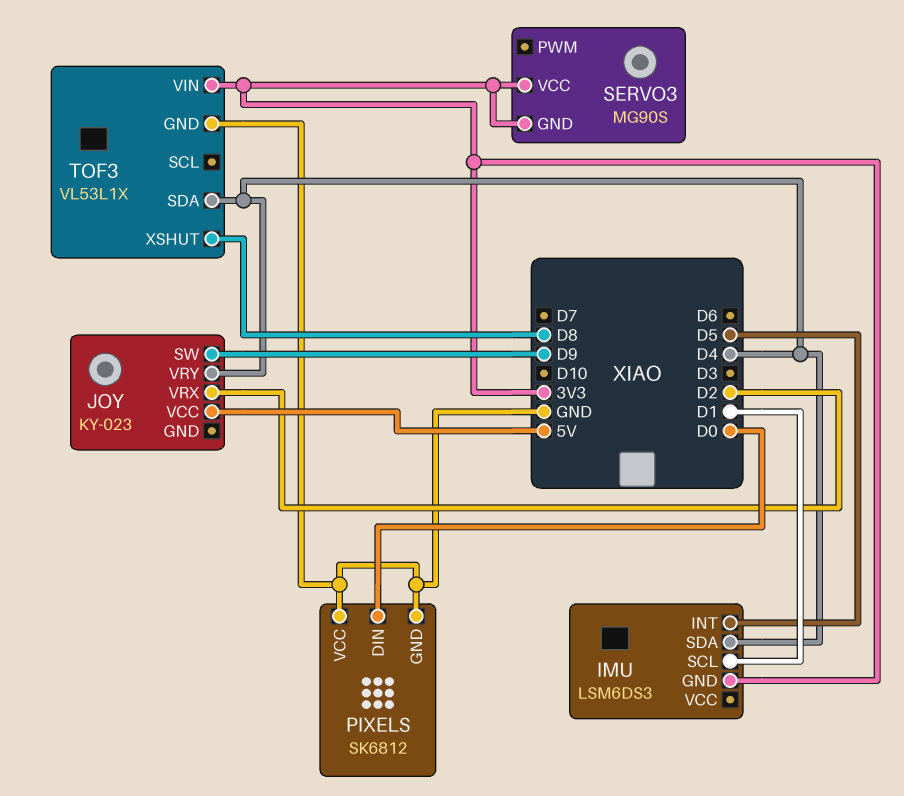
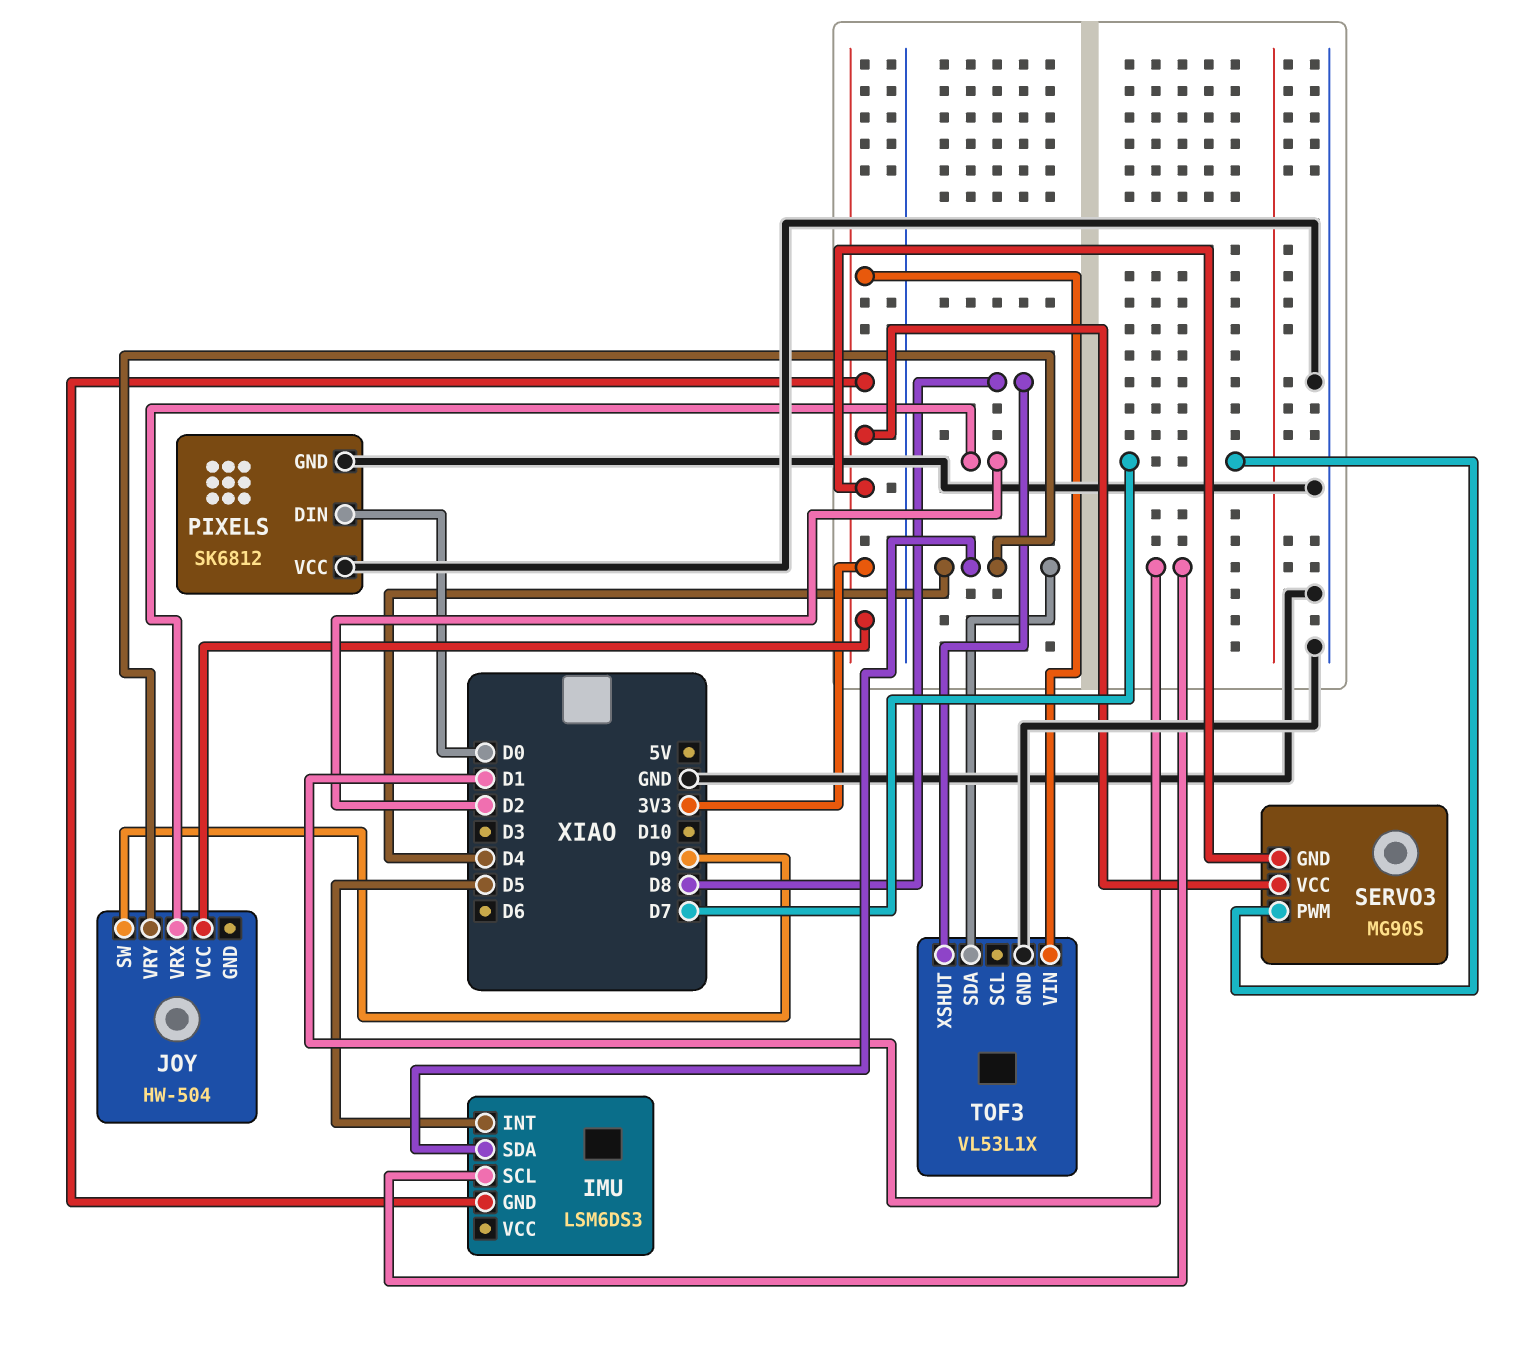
JOY: KY-023 -> HW-504
JOY pin VCC: 5V -> 3V3
SERVO3 pin PWM: none -> D7

